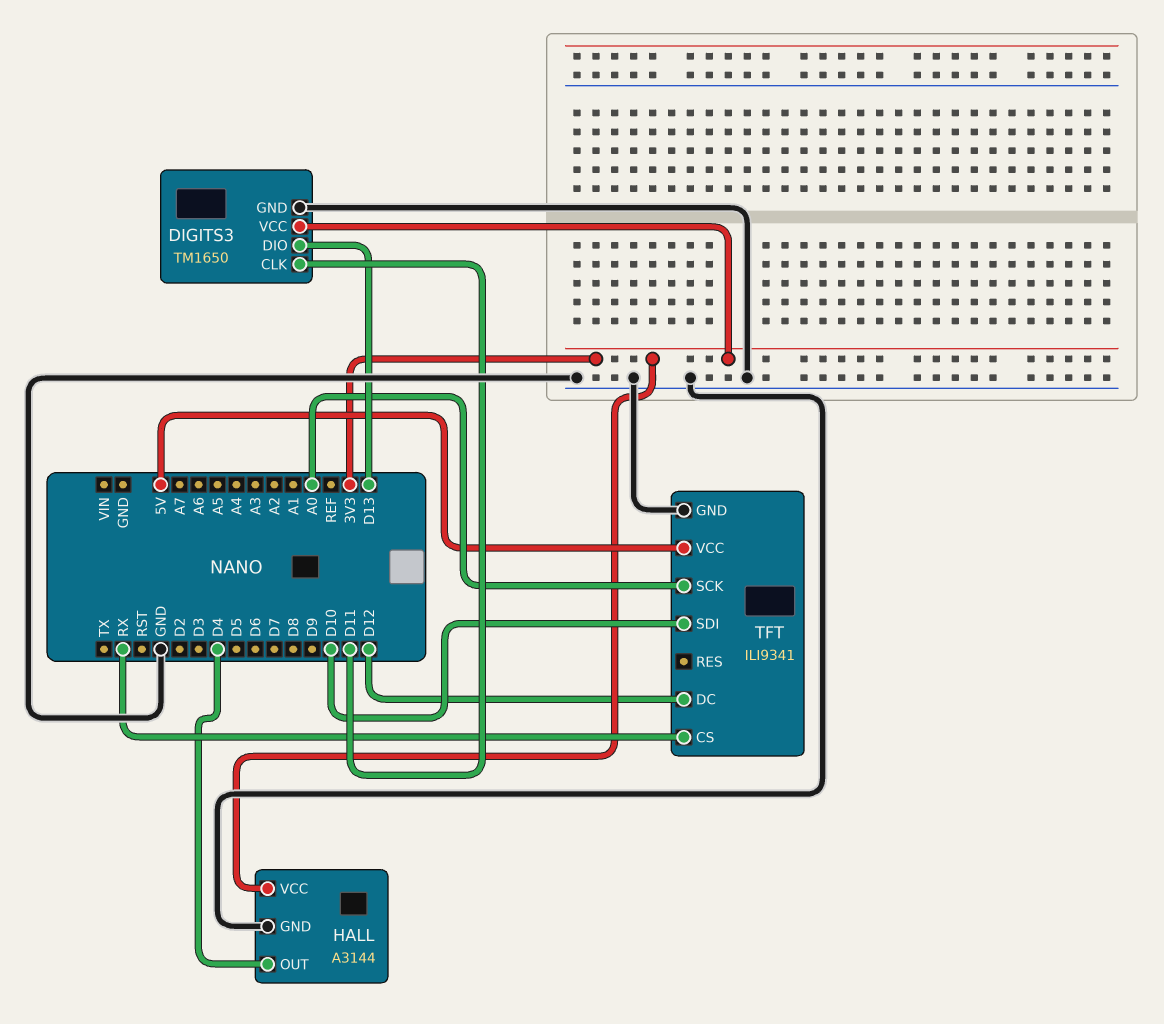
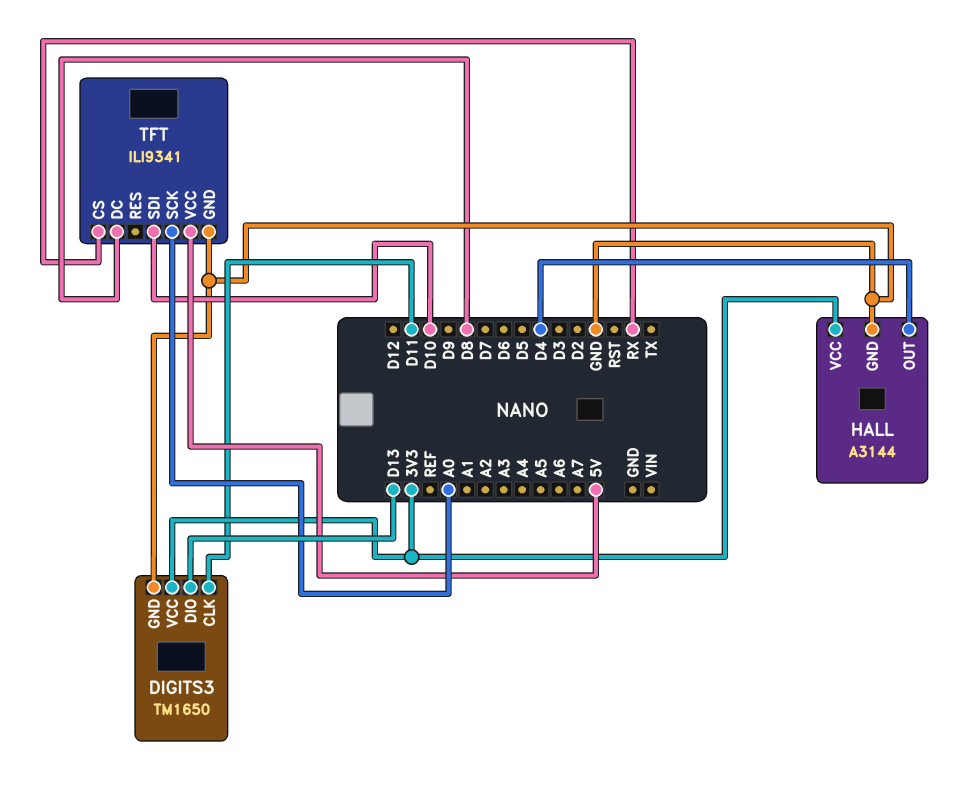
TFT pin DC: D12 -> D8

